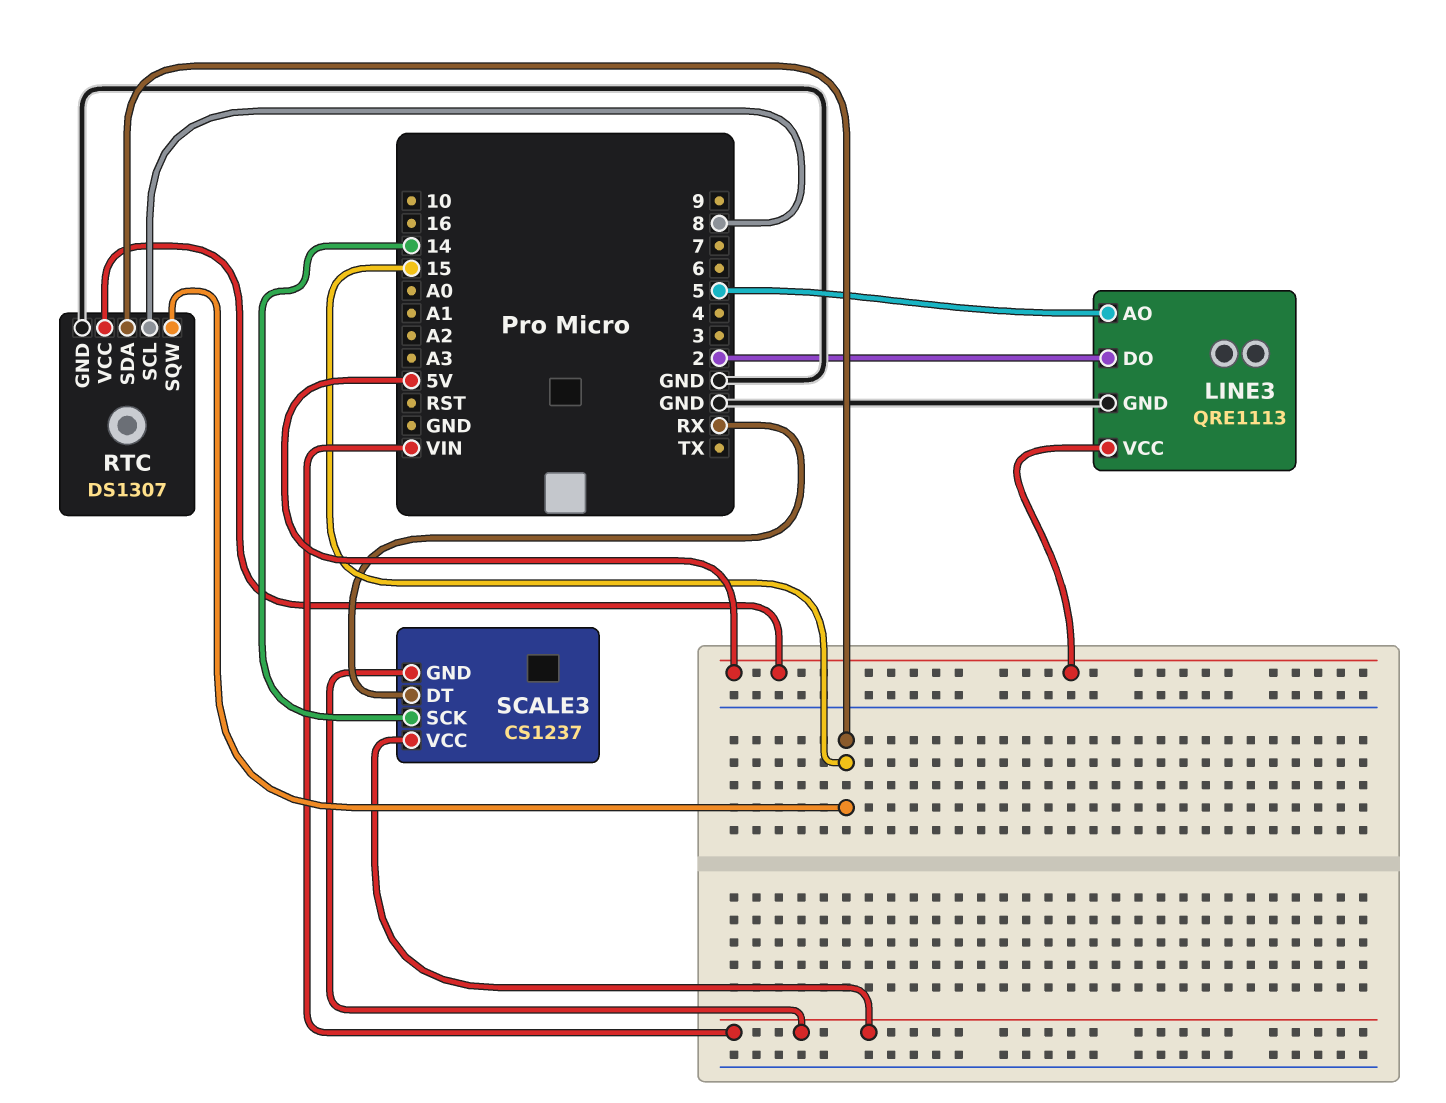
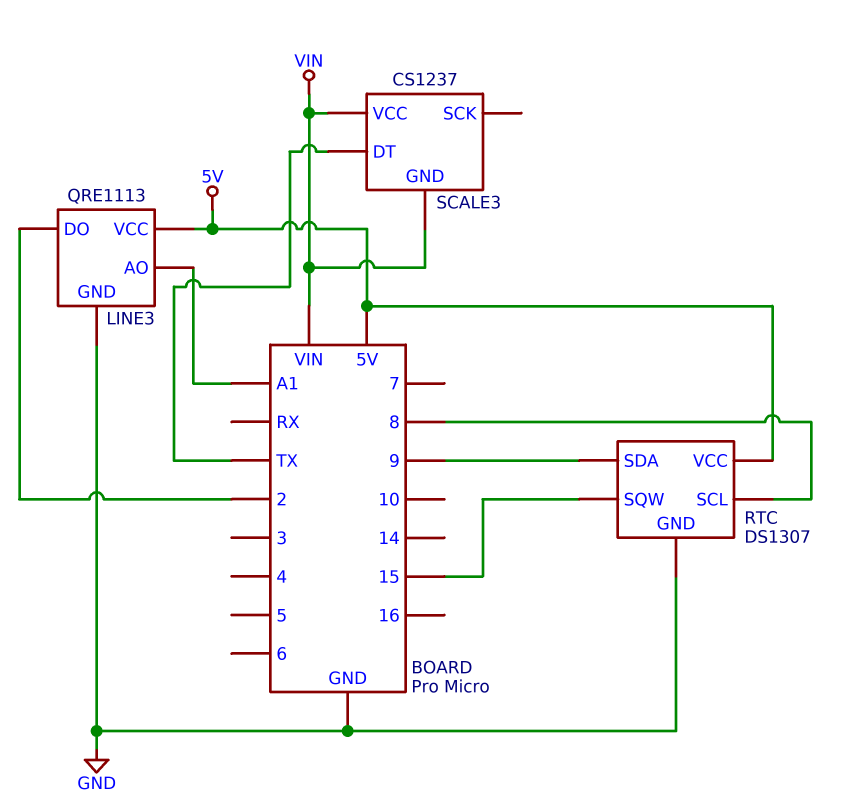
LINE3 pin AO: 5 -> A1
RTC pin SDA: 15 -> 9
SCALE3 pin DT: RX -> TX
SCALE3 pin SCK: 14 -> none

